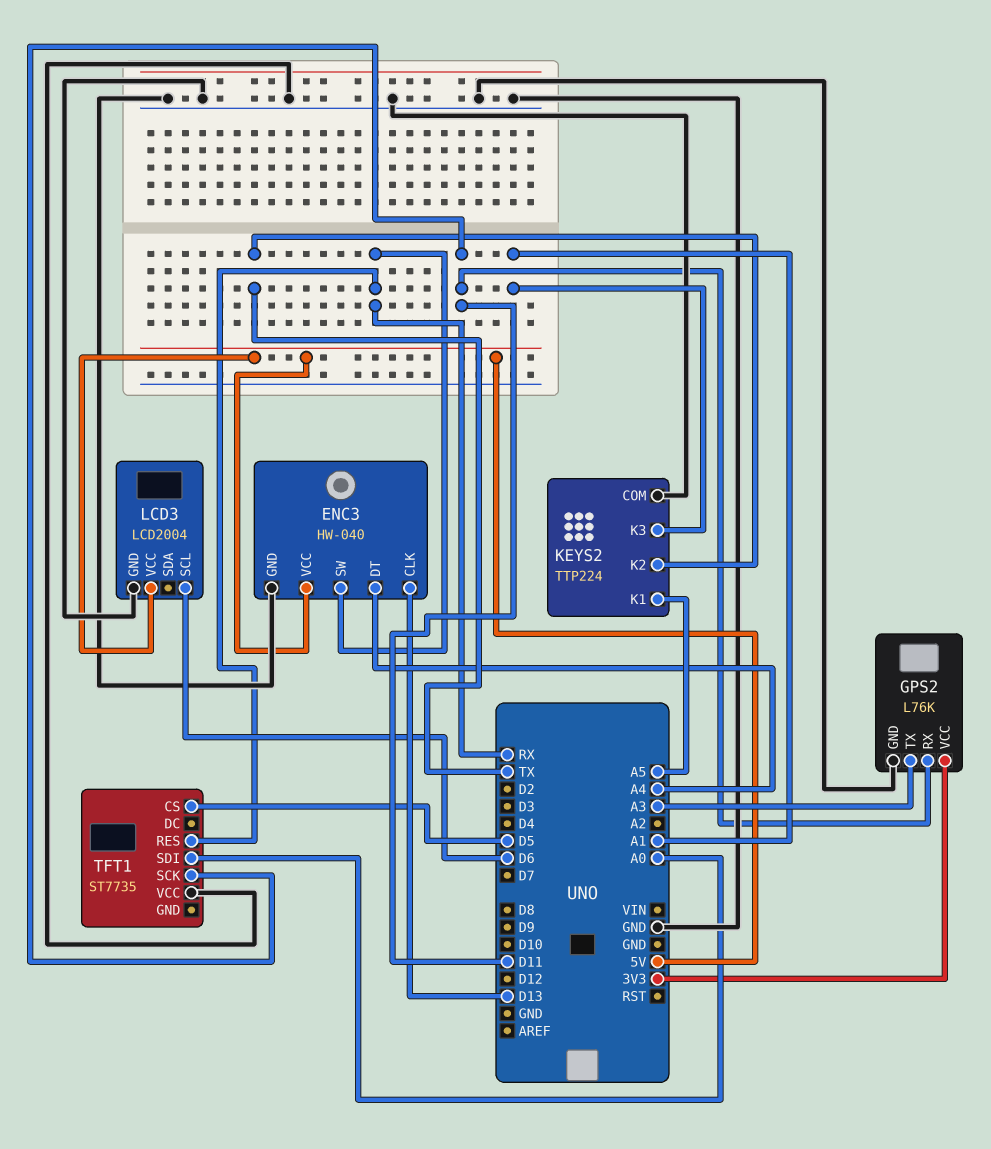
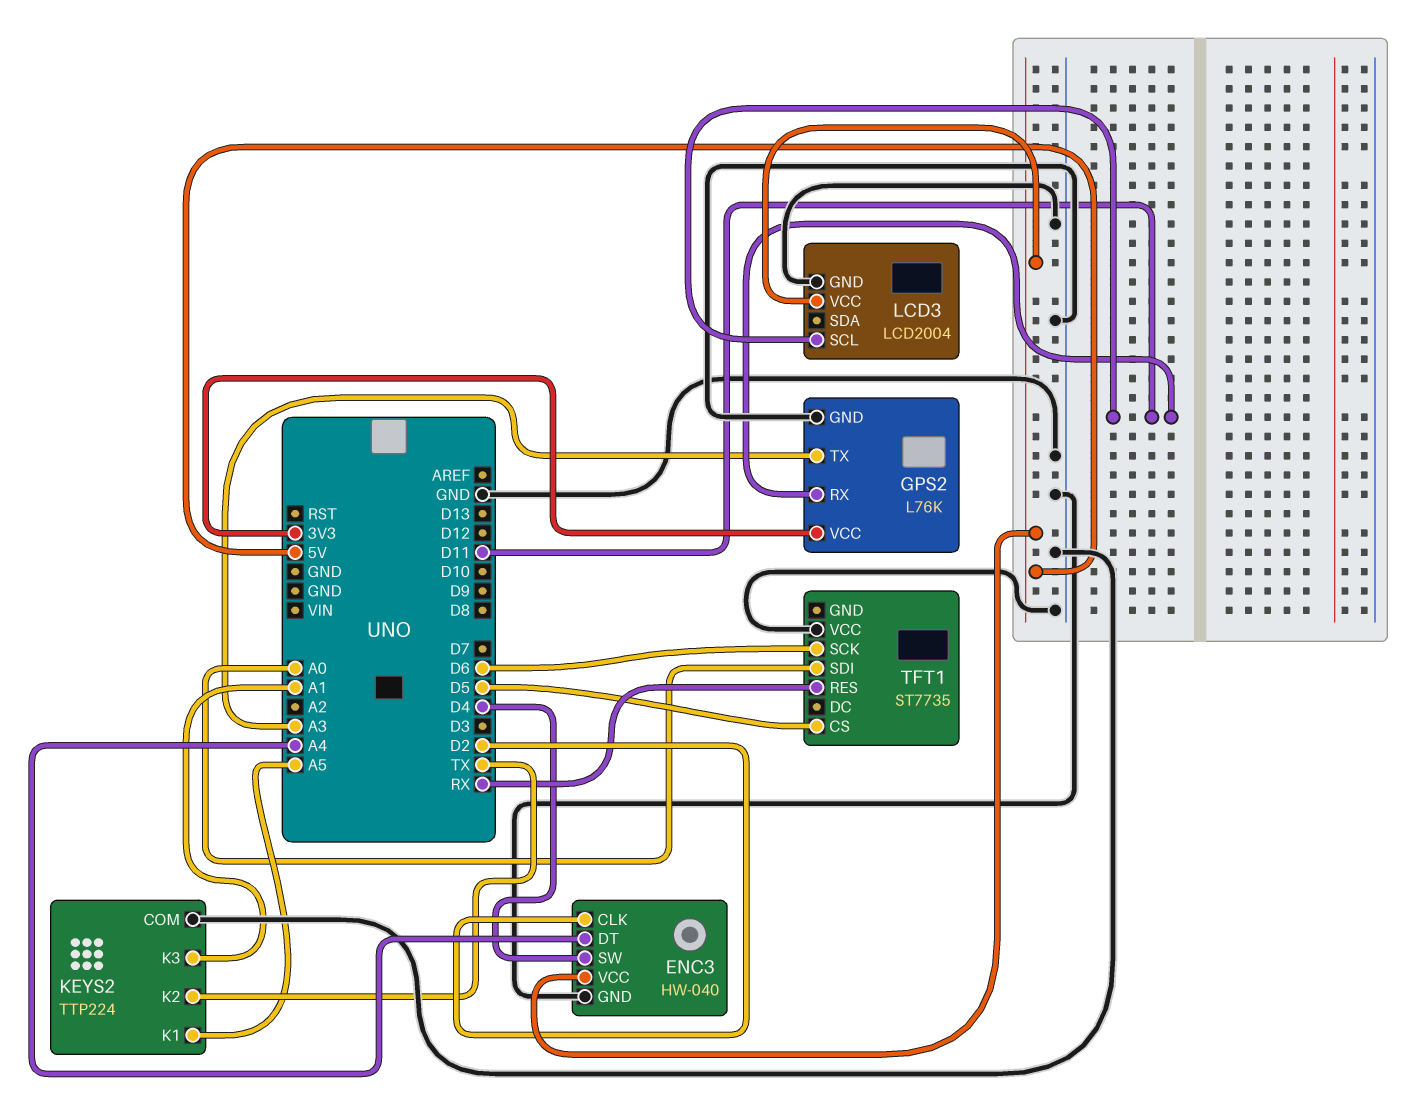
ENC3 pin CLK: D13 -> D2
ENC3 pin SW: RX -> D4
LCD3 pin SCL: D6 -> D11
TFT1 pin SCK: D11 -> D6

